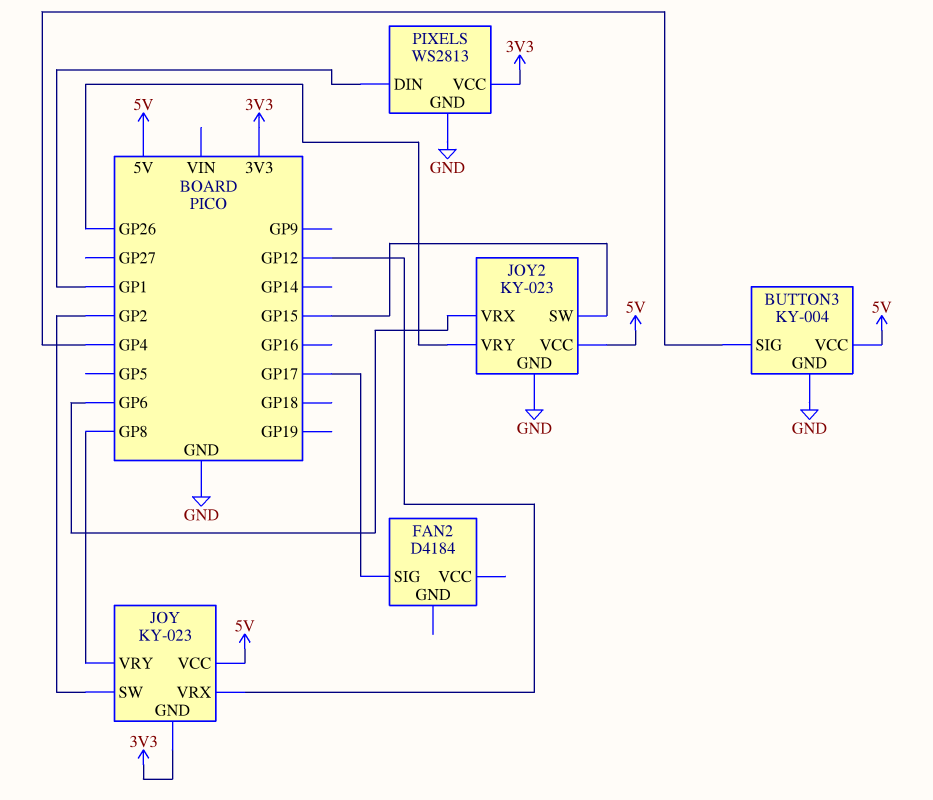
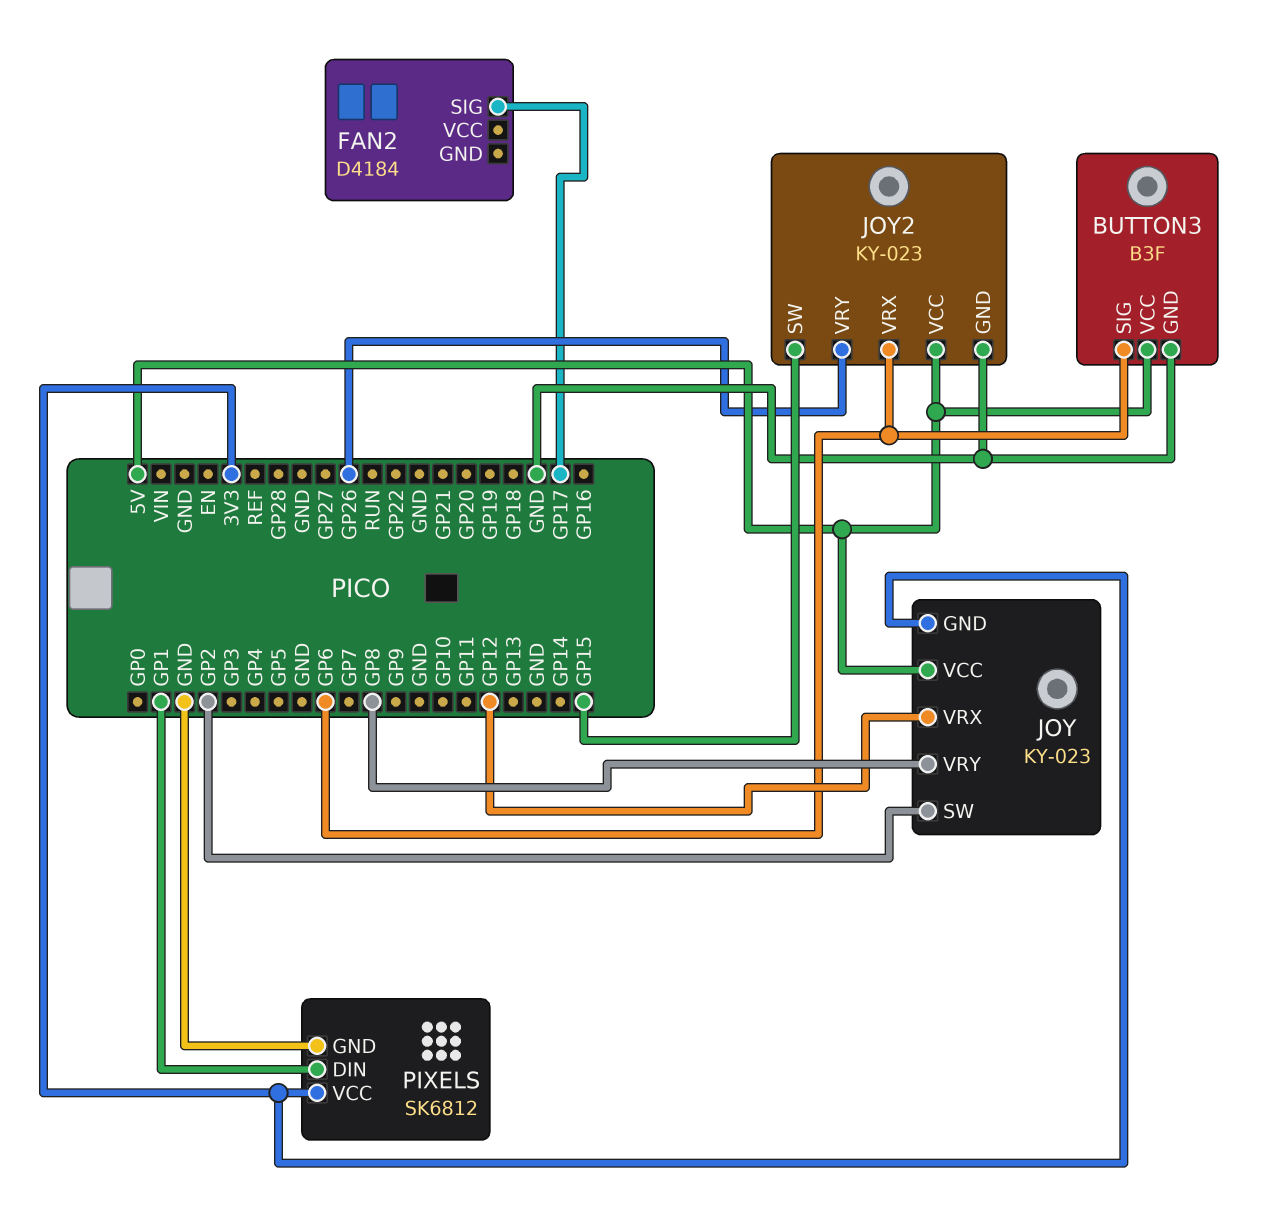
BUTTON3: KY-004 -> B3F
BUTTON3 pin SIG: GP4 -> GP6
PIXELS: WS2813 -> SK6812

